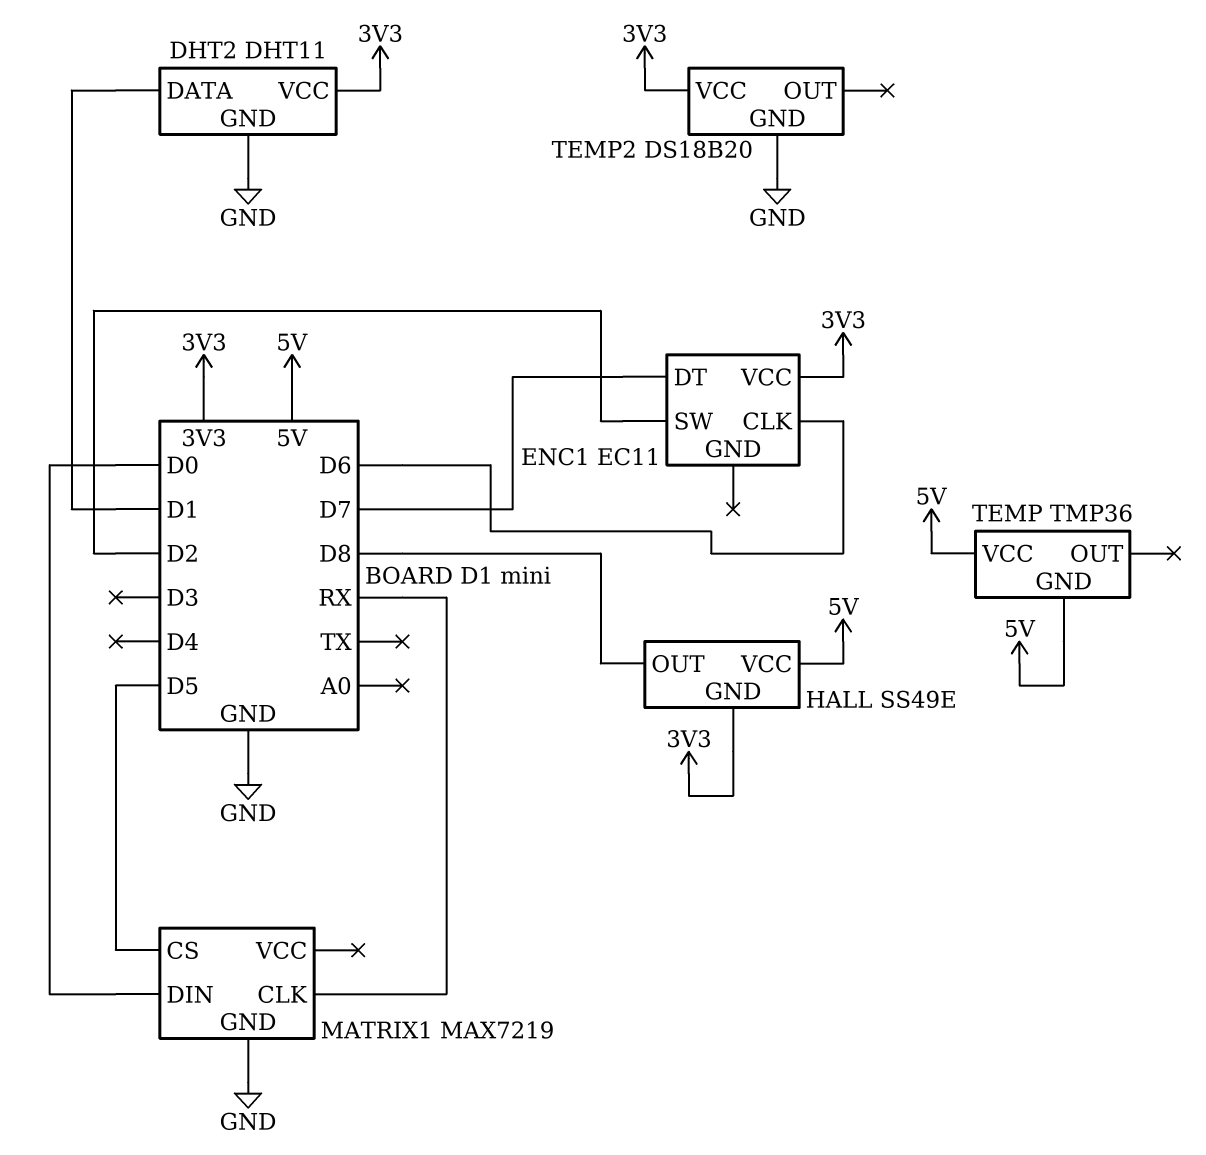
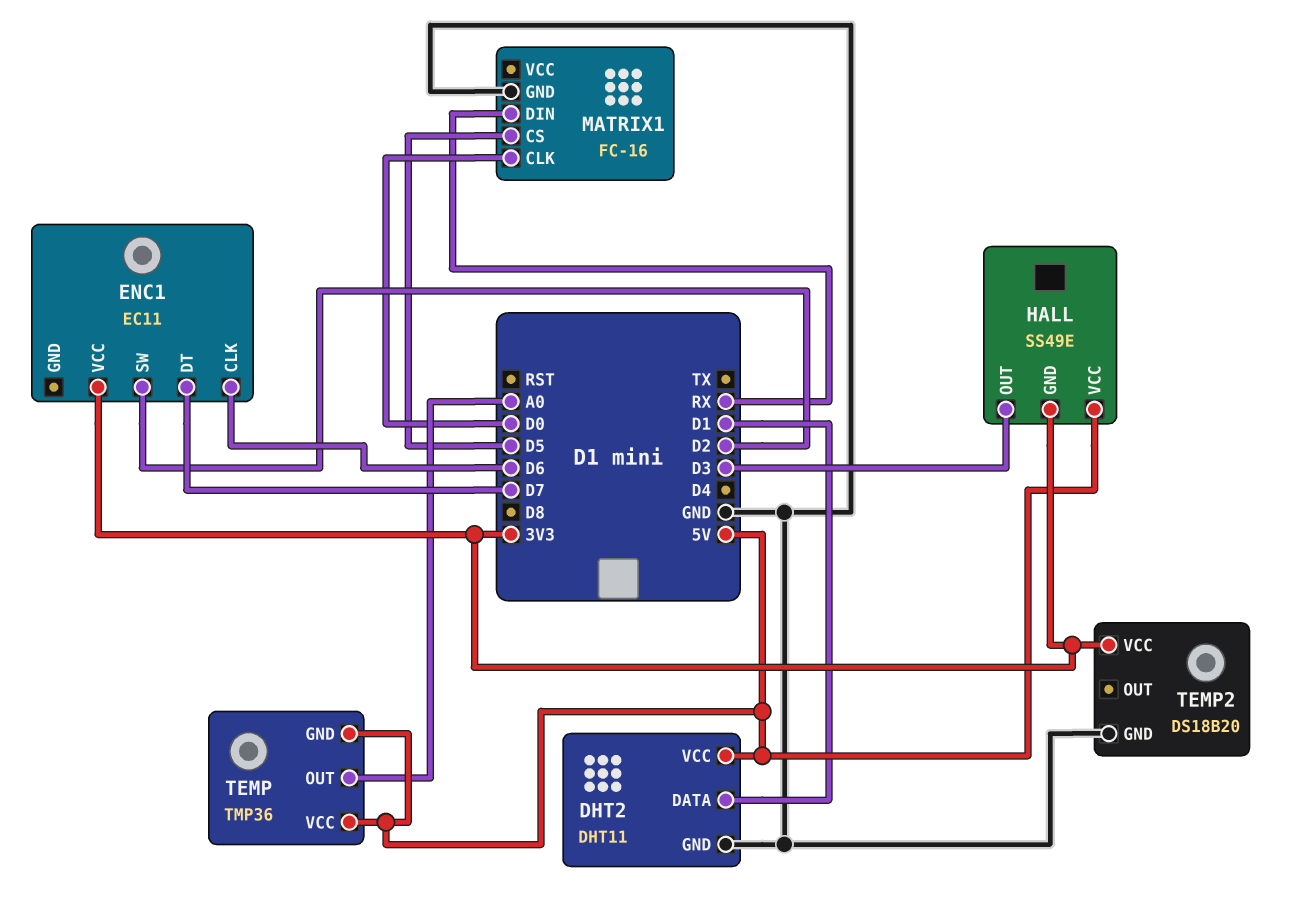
DHT2 pin VCC: 3V3 -> 5V
HALL pin OUT: D8 -> D3
MATRIX1: MAX7219 -> FC-16
MATRIX1 pin CLK: RX -> D0
MATRIX1 pin DIN: D0 -> RX
TEMP pin OUT: none -> A0

